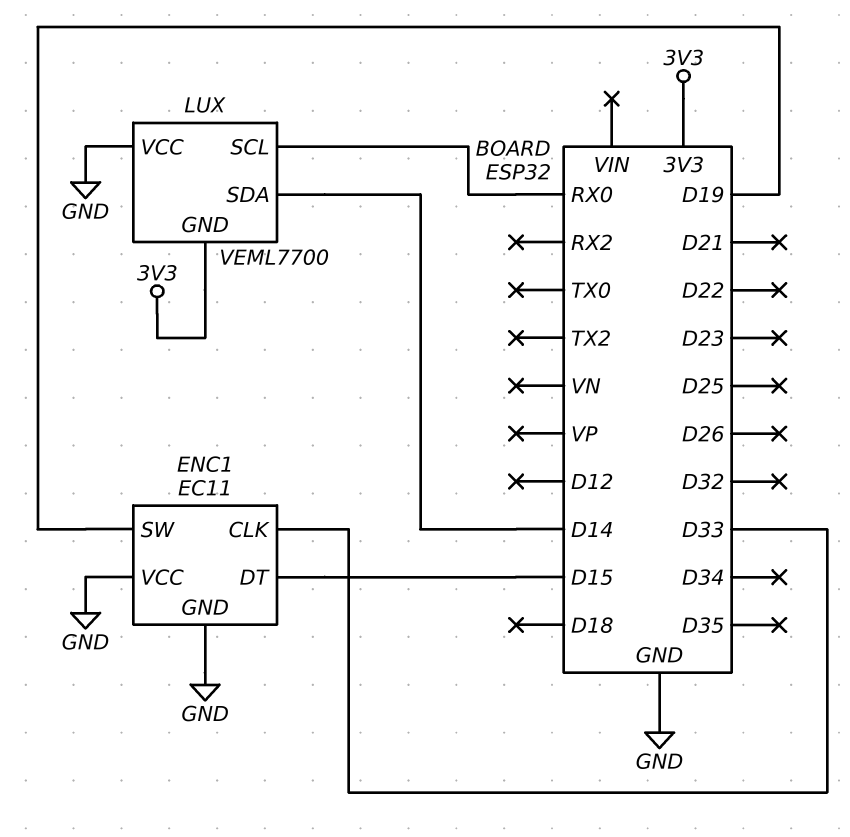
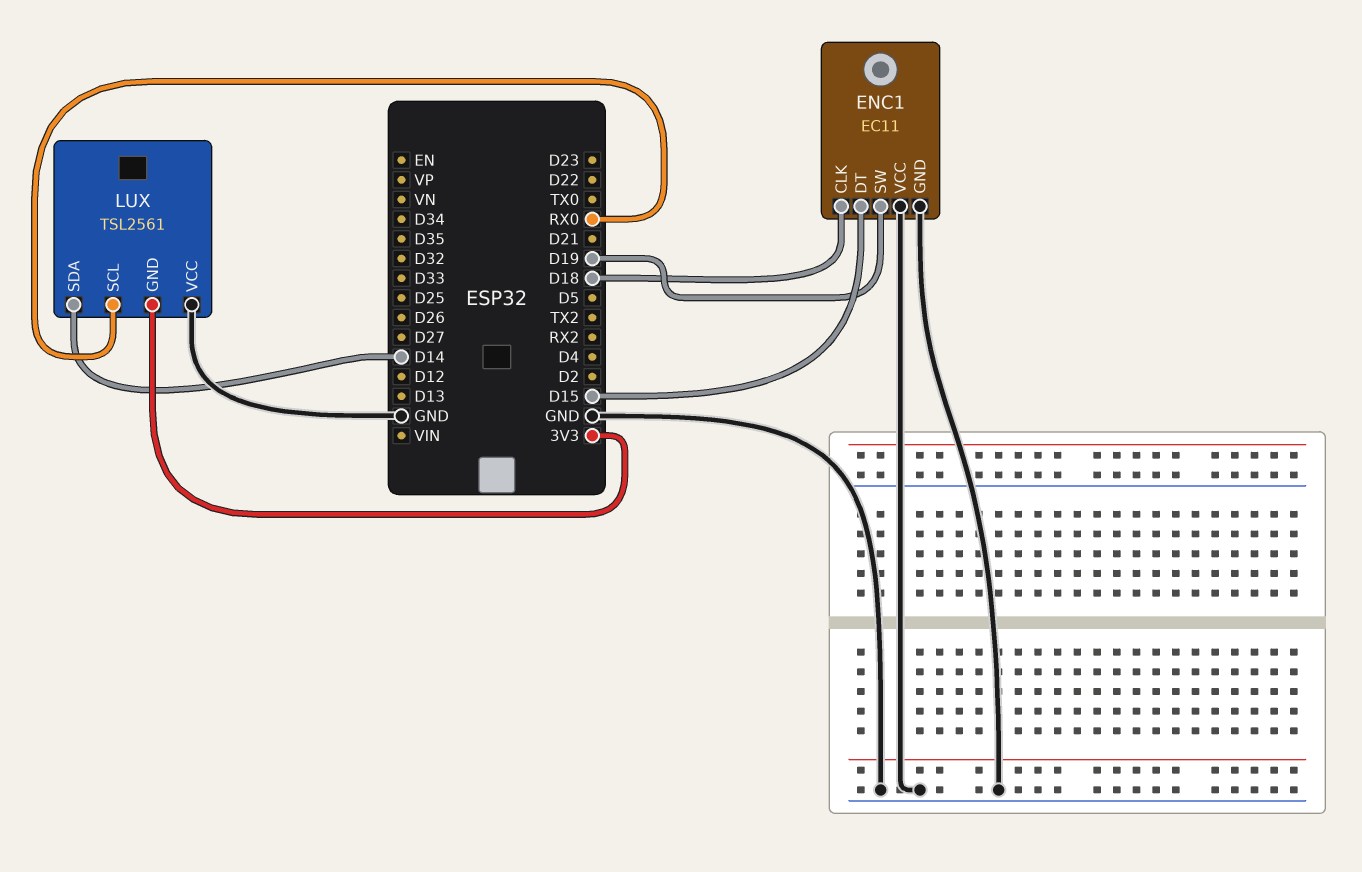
ENC1 pin CLK: D33 -> D18
LUX: VEML7700 -> TSL2561

